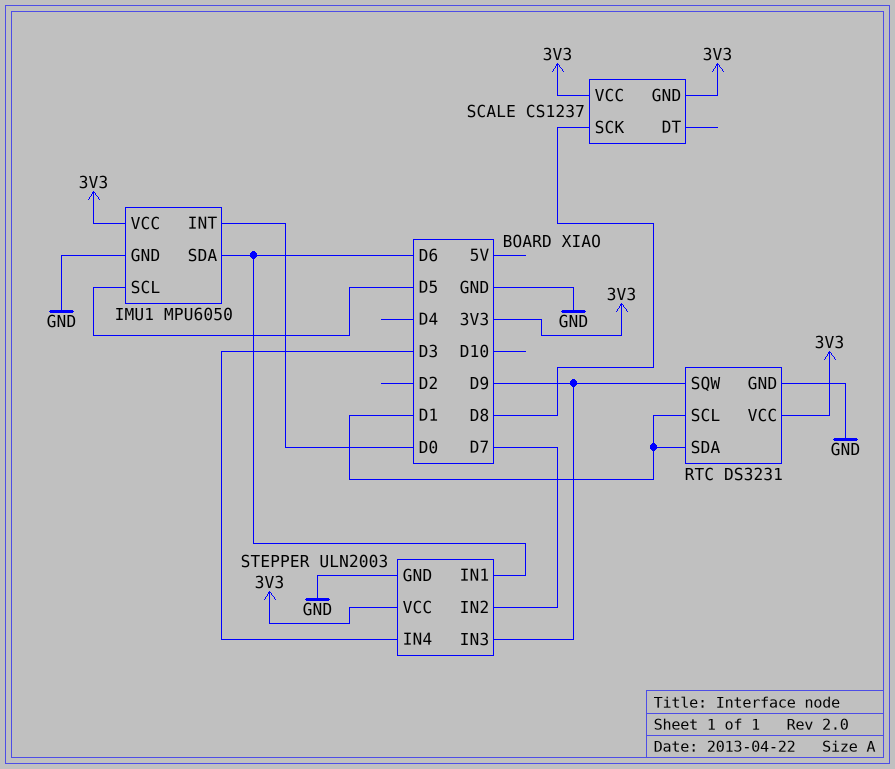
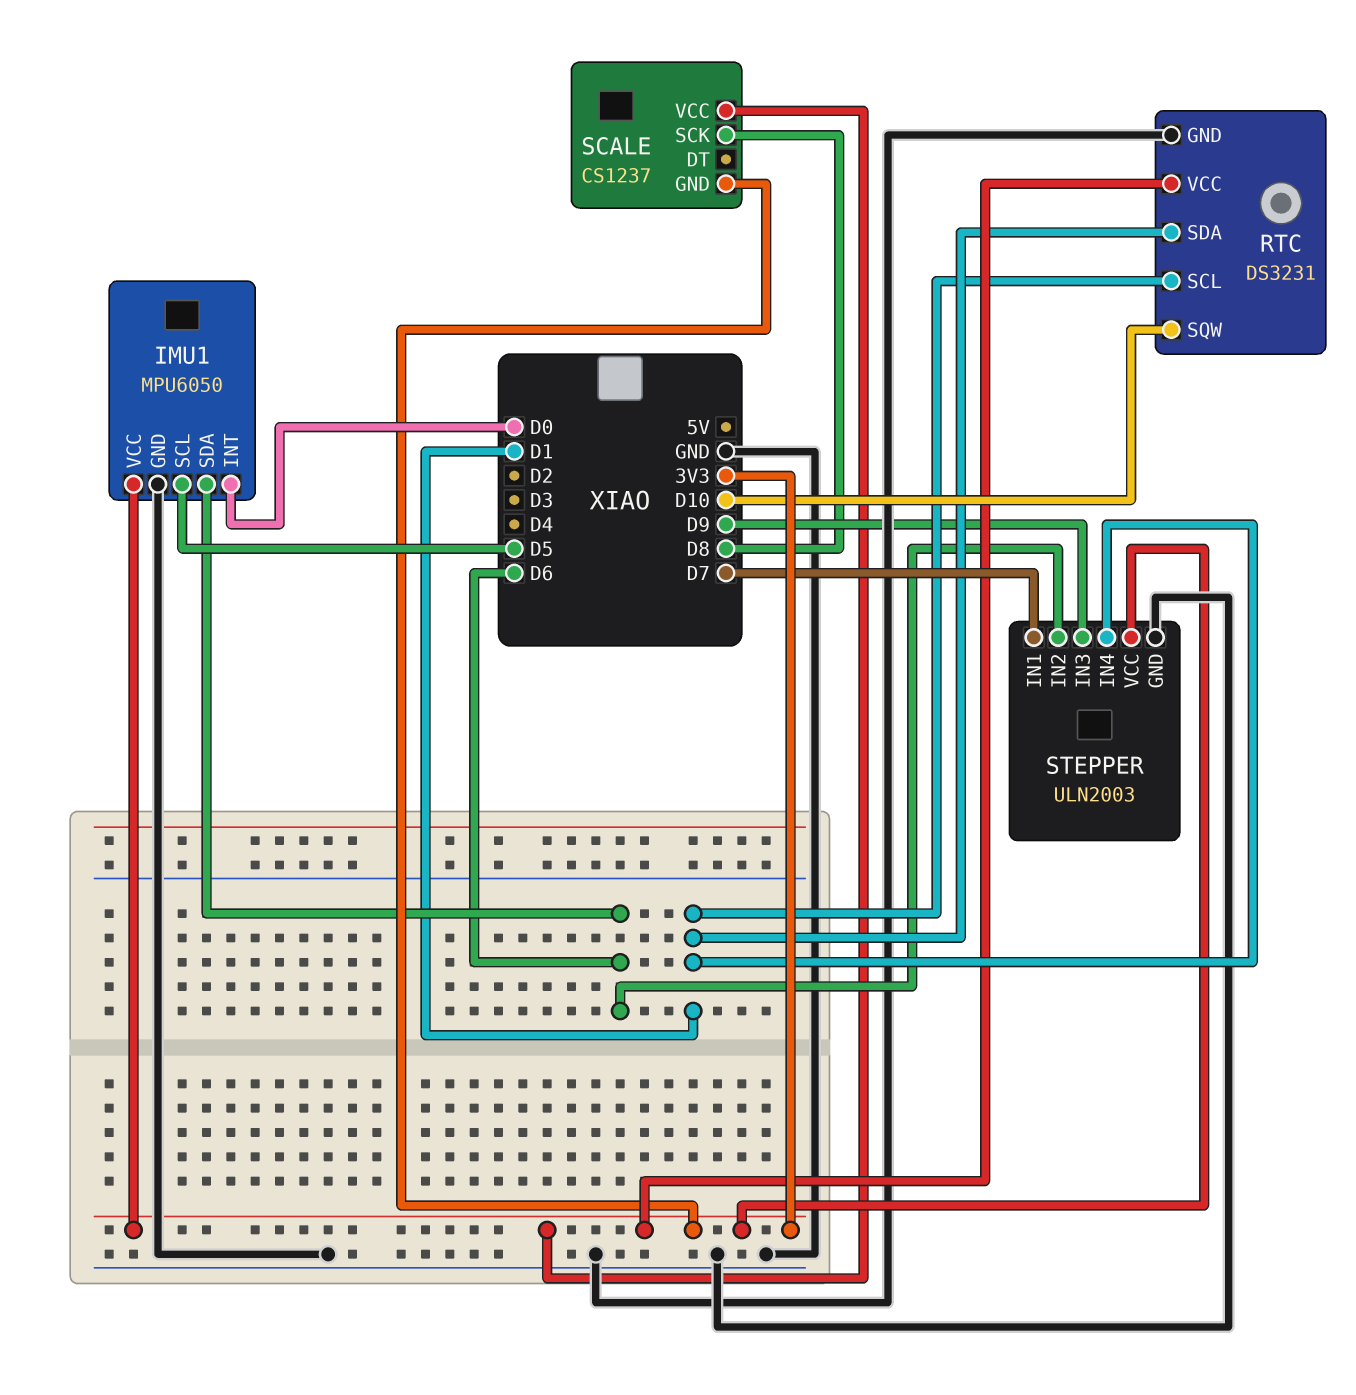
RTC pin SQW: D9 -> D10
STEPPER pin IN1: D6 -> D7
STEPPER pin IN2: D7 -> D6
STEPPER pin IN4: D3 -> D1

